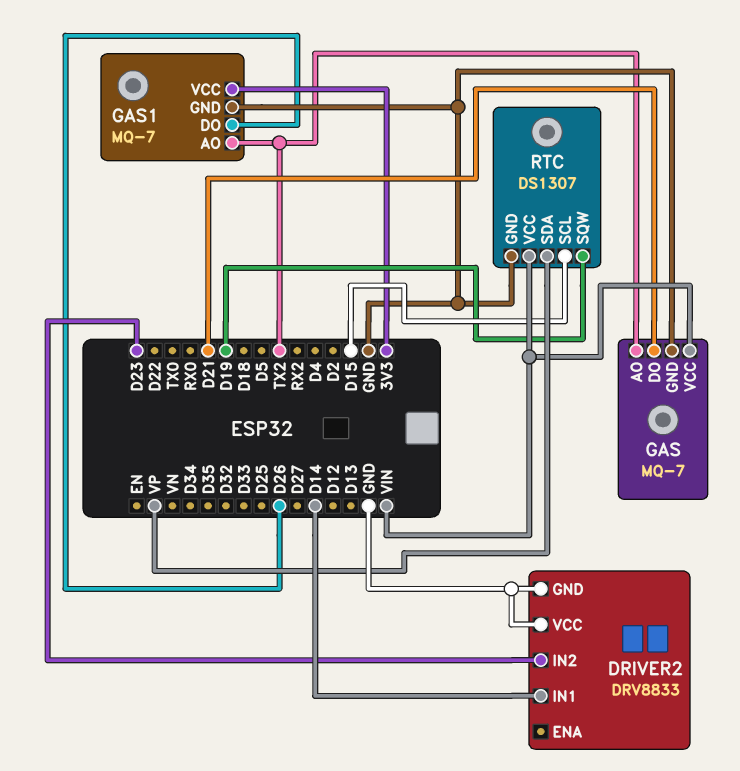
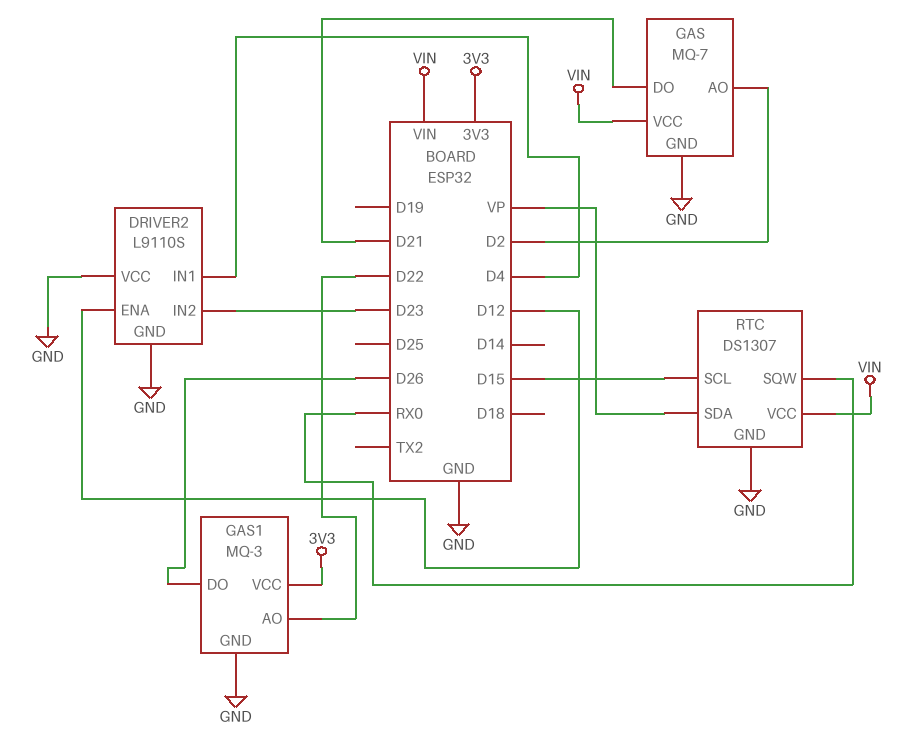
DRIVER2: DRV8833 -> L9110S
DRIVER2 pin ENA: none -> D12
DRIVER2 pin IN1: D14 -> D4
GAS pin AO: TX2 -> D2
GAS1: MQ-7 -> MQ-3
GAS1 pin AO: TX2 -> D22
RTC pin SQW: D19 -> RX0

